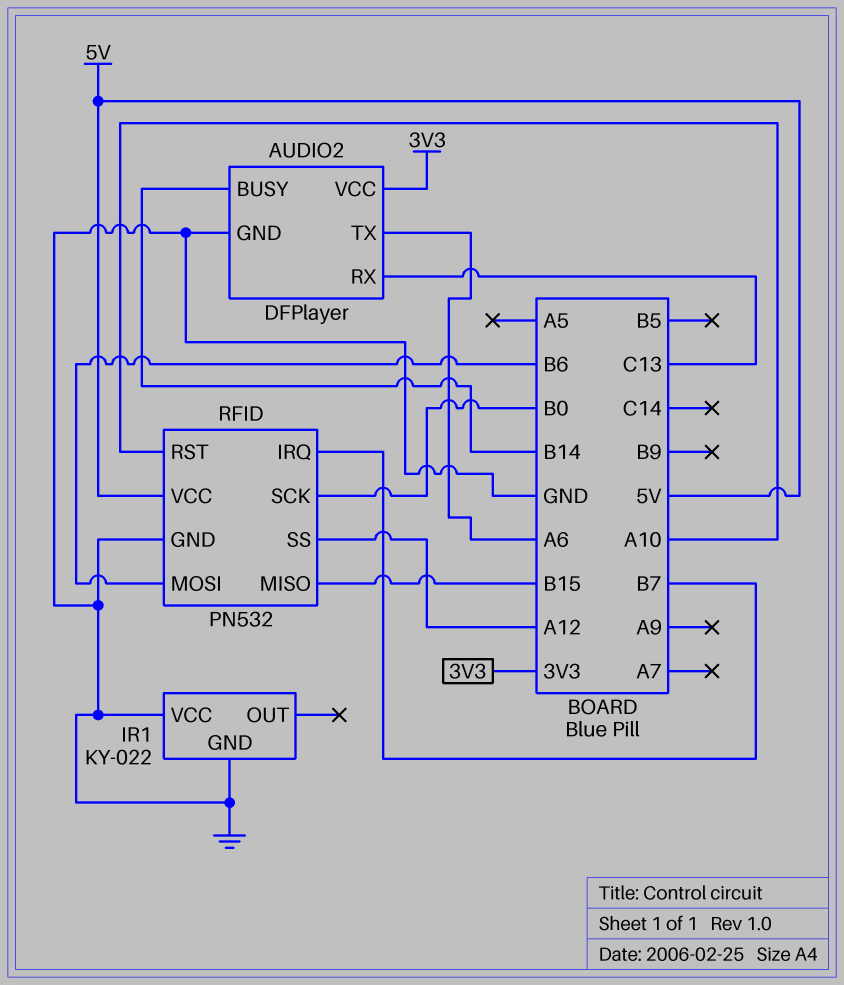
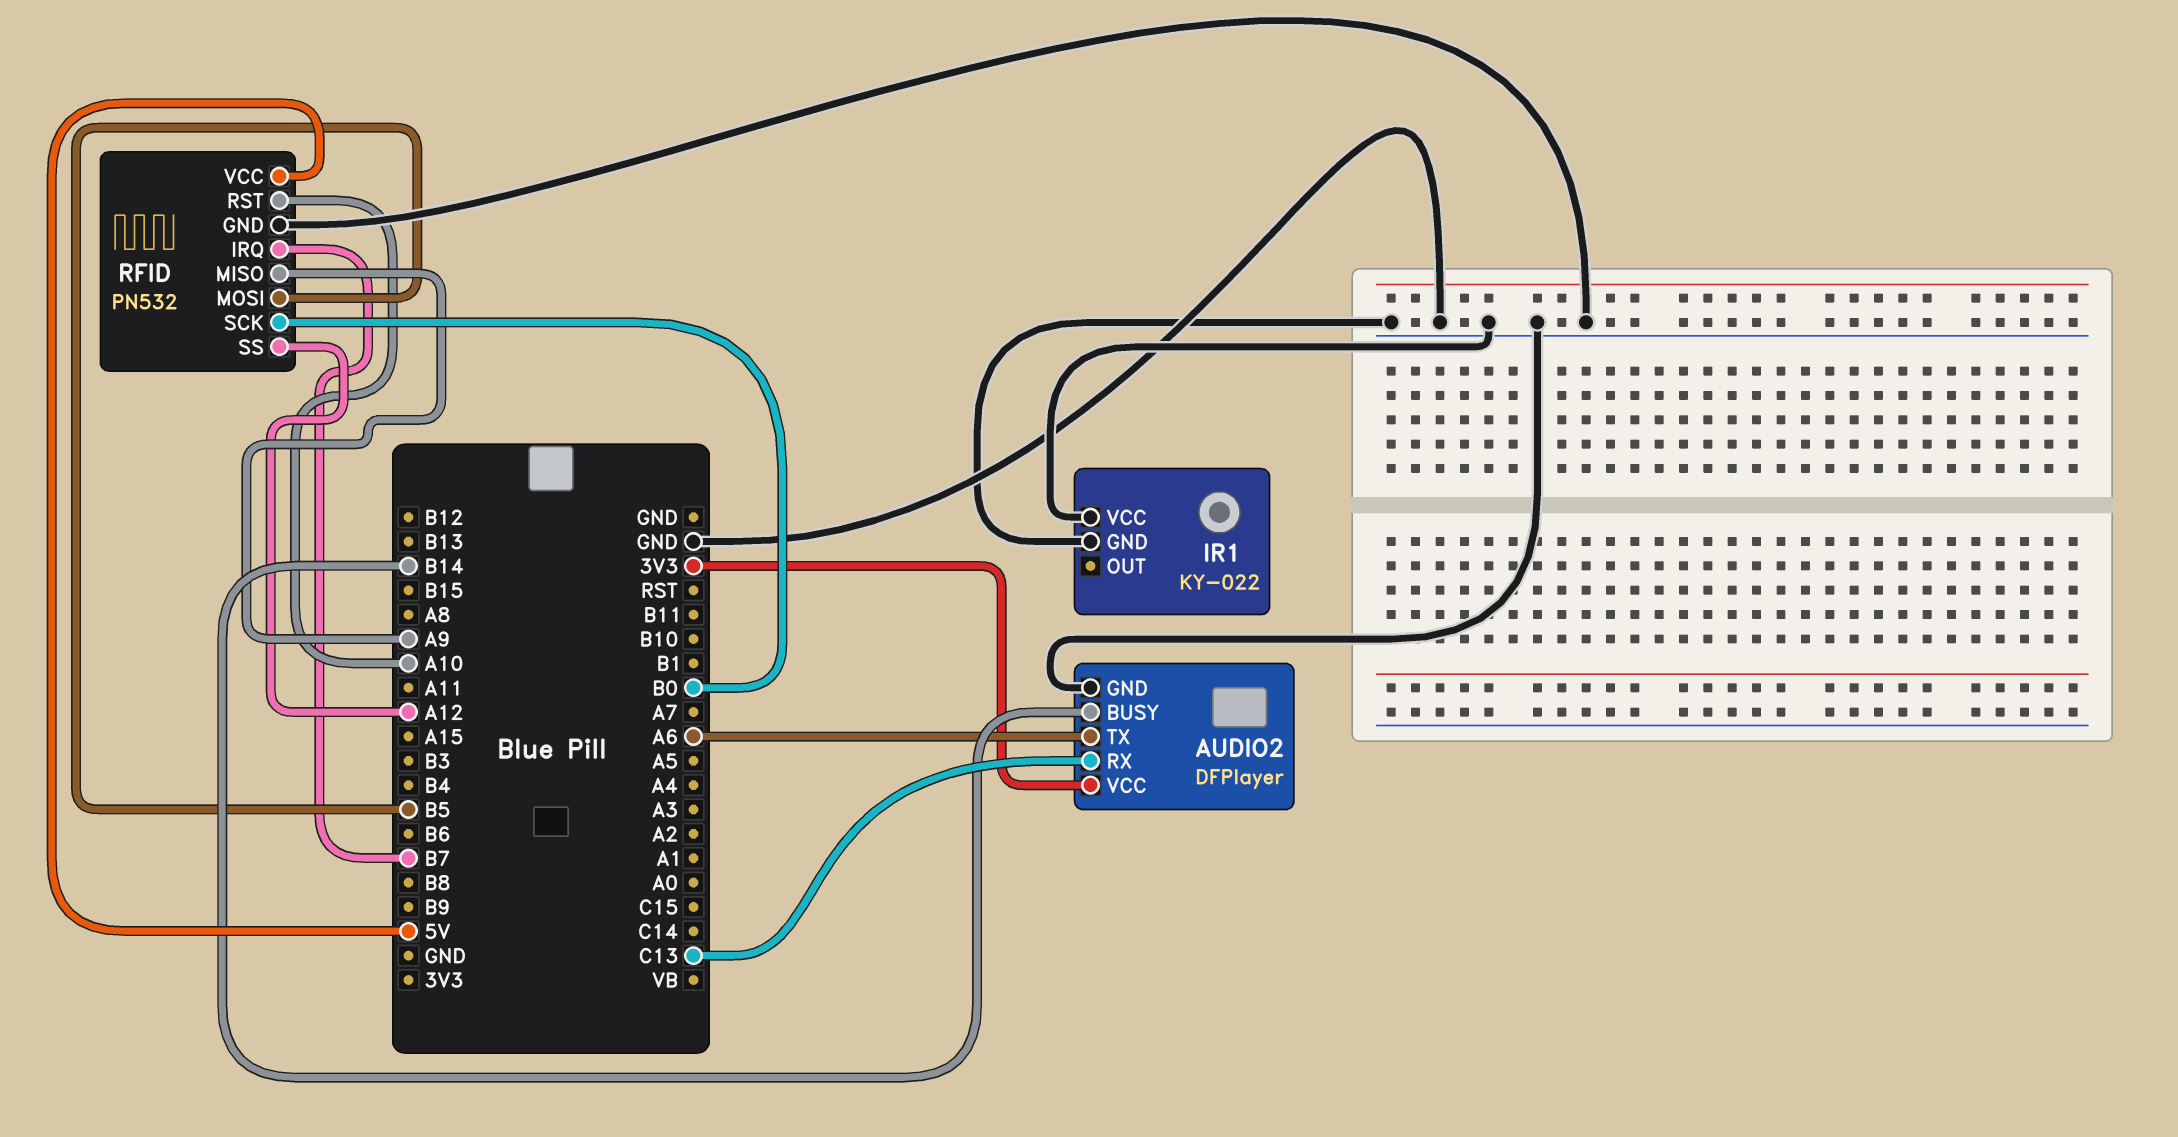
RFID pin MISO: B15 -> A9
RFID pin MOSI: B6 -> B5

